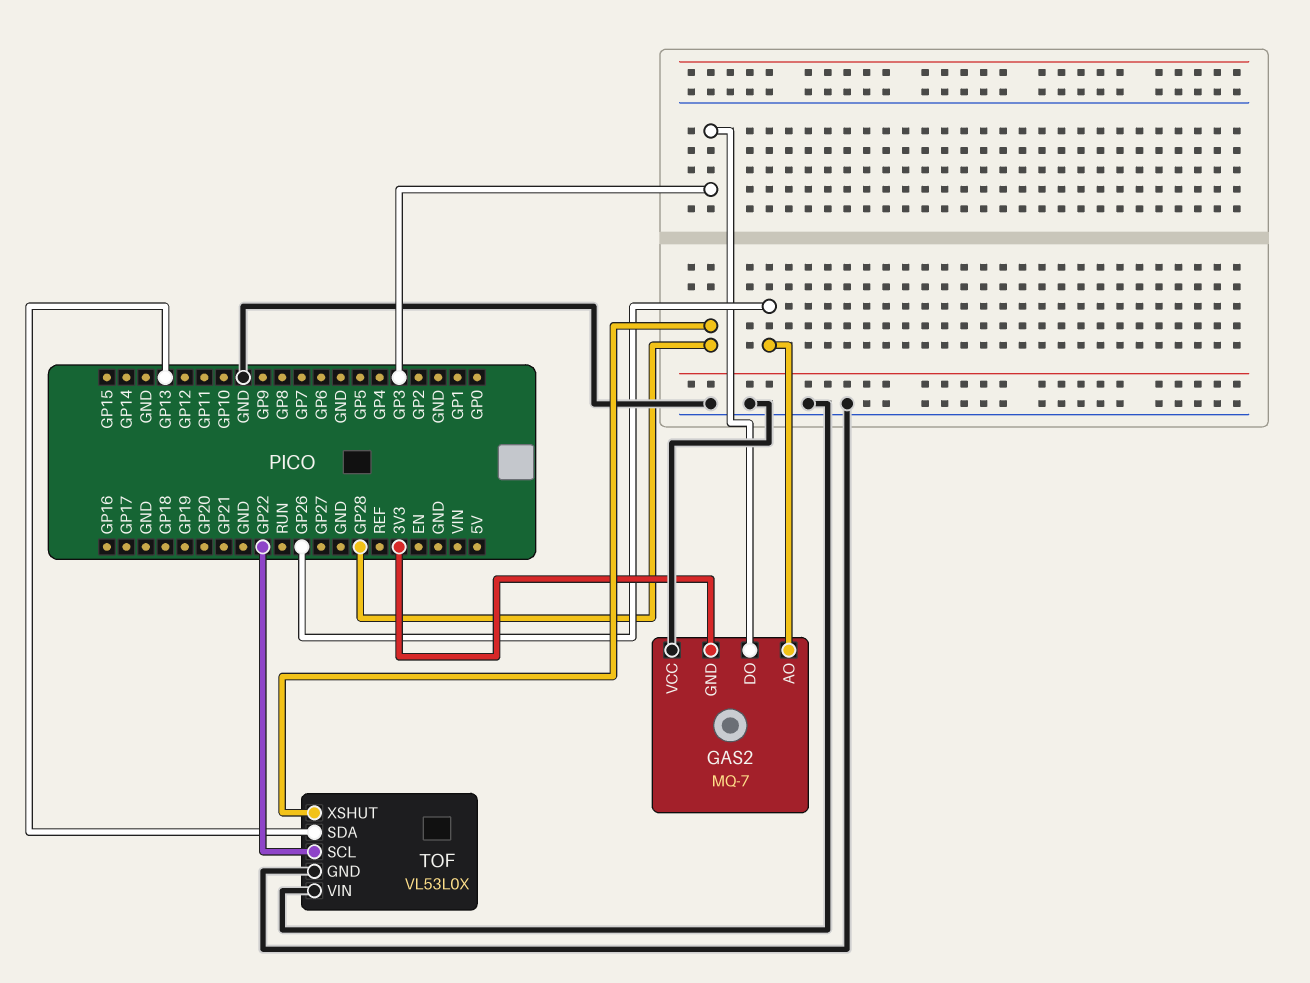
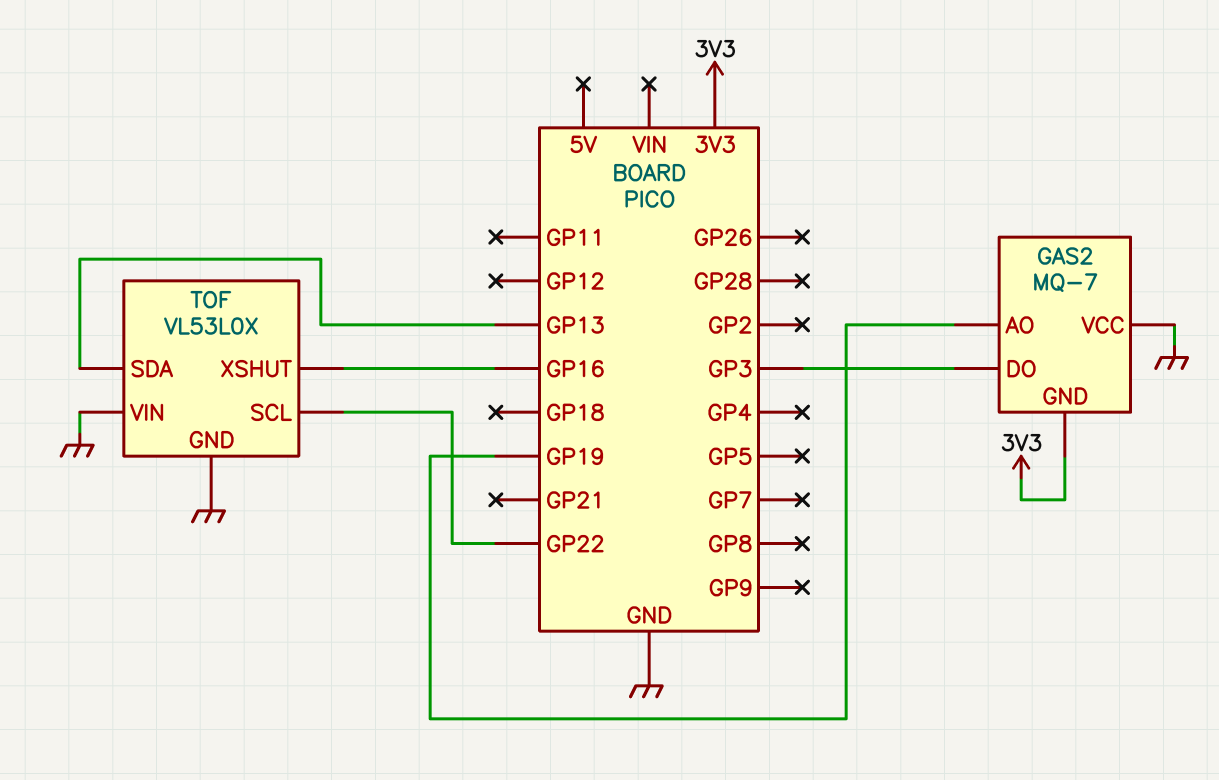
GAS2 pin AO: GP26 -> GP19
TOF pin XSHUT: GP28 -> GP16

